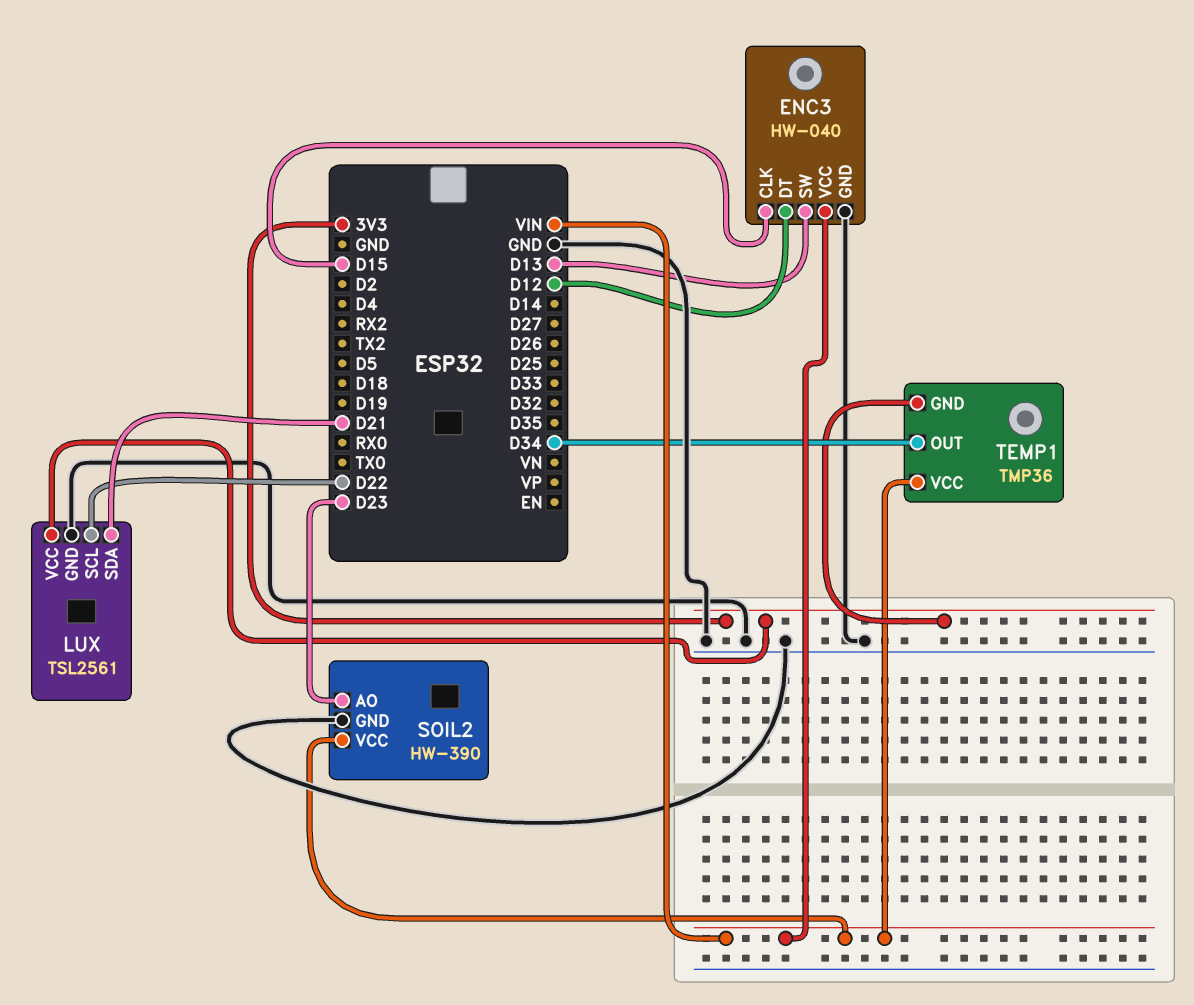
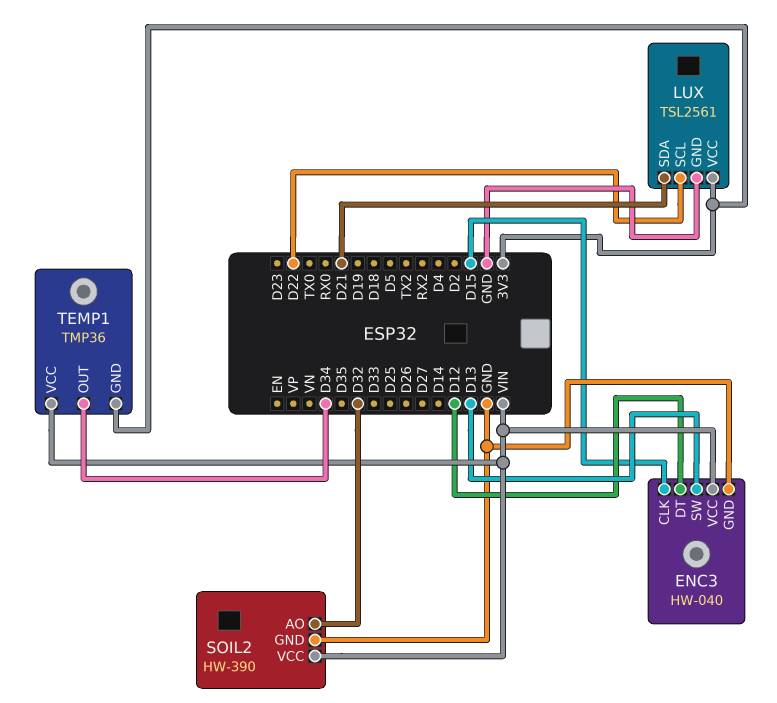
SOIL2 pin AO: D23 -> D32

